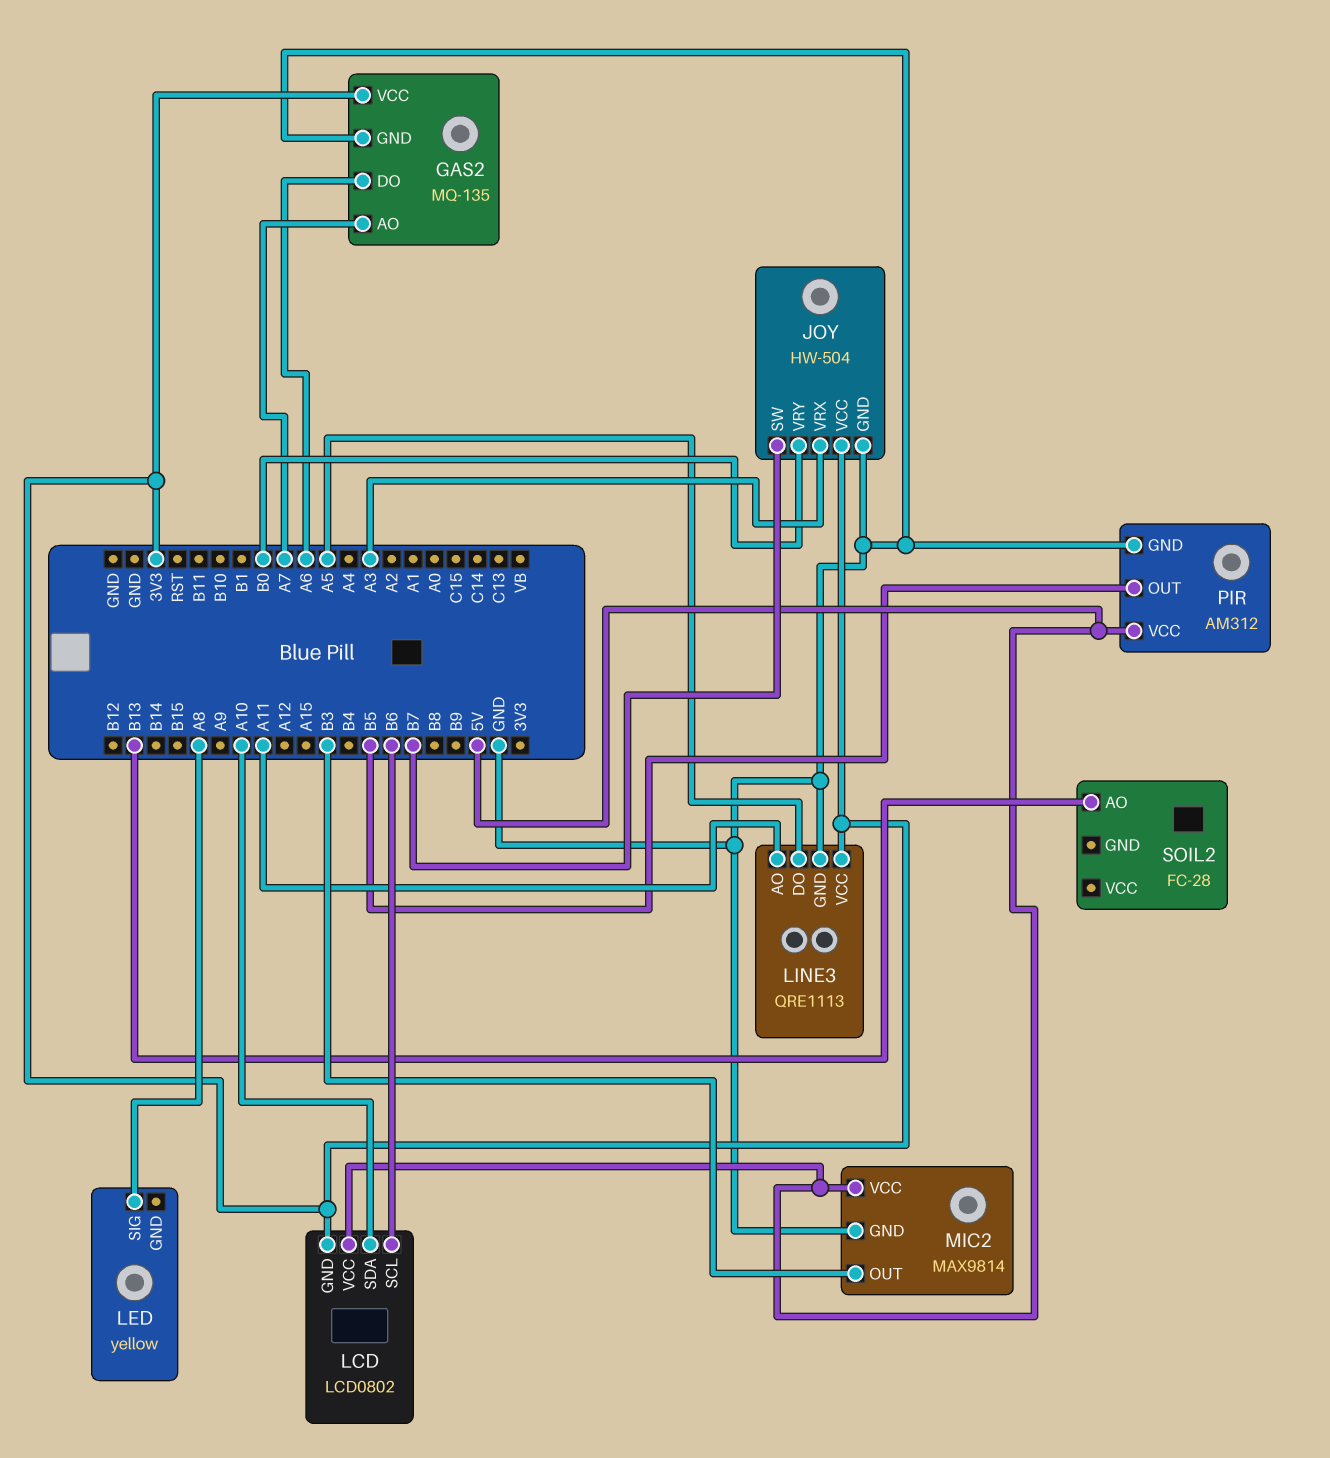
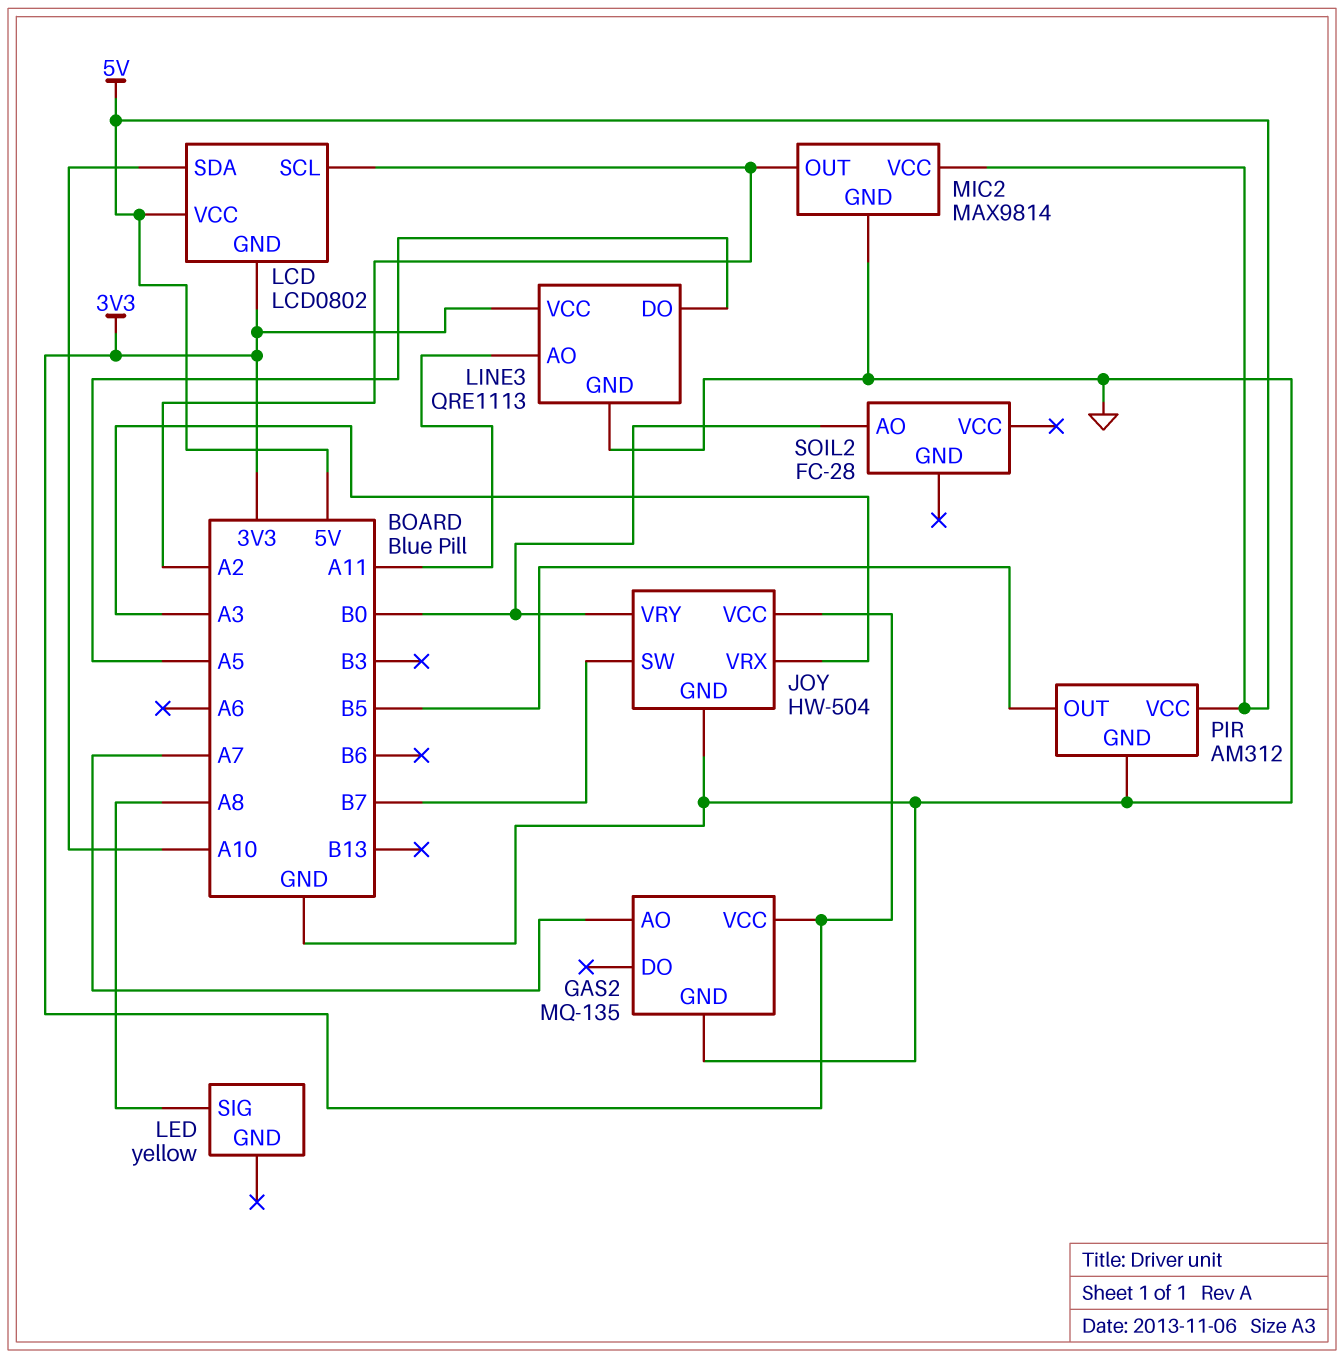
GAS2 pin DO: A6 -> none
LCD pin SCL: B6 -> A2
MIC2 pin OUT: B3 -> A2
SOIL2 pin AO: B13 -> B0

